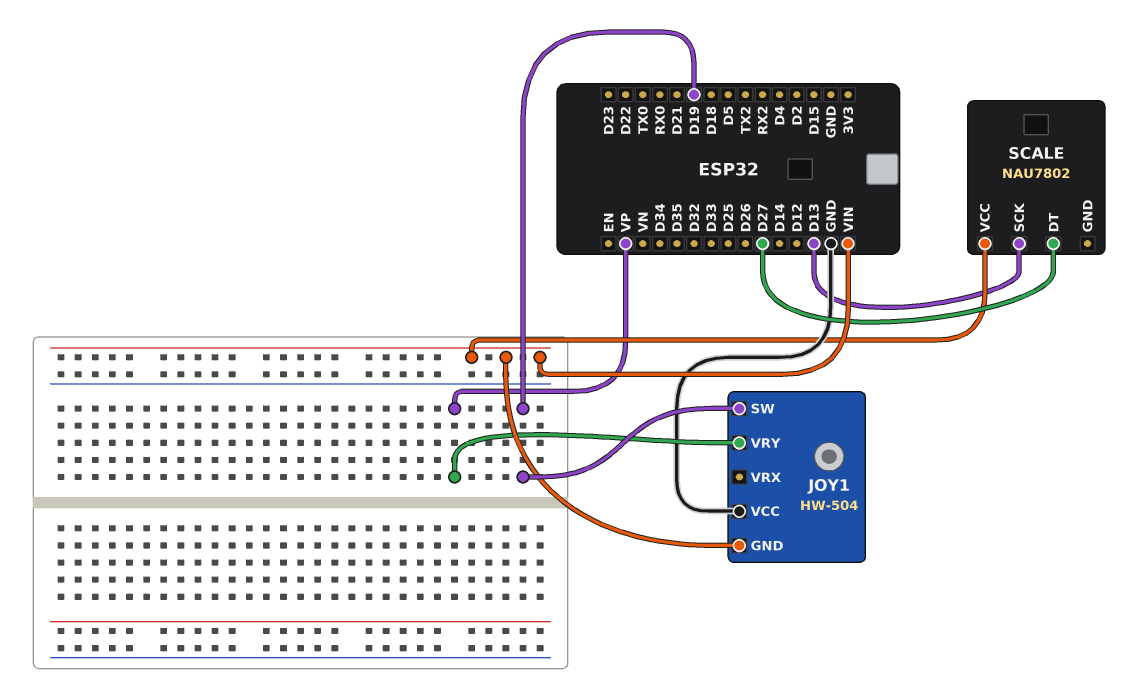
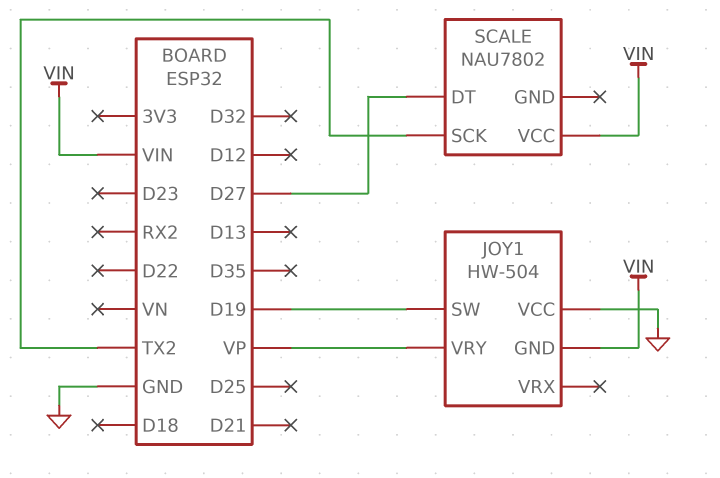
SCALE pin SCK: D13 -> TX2

